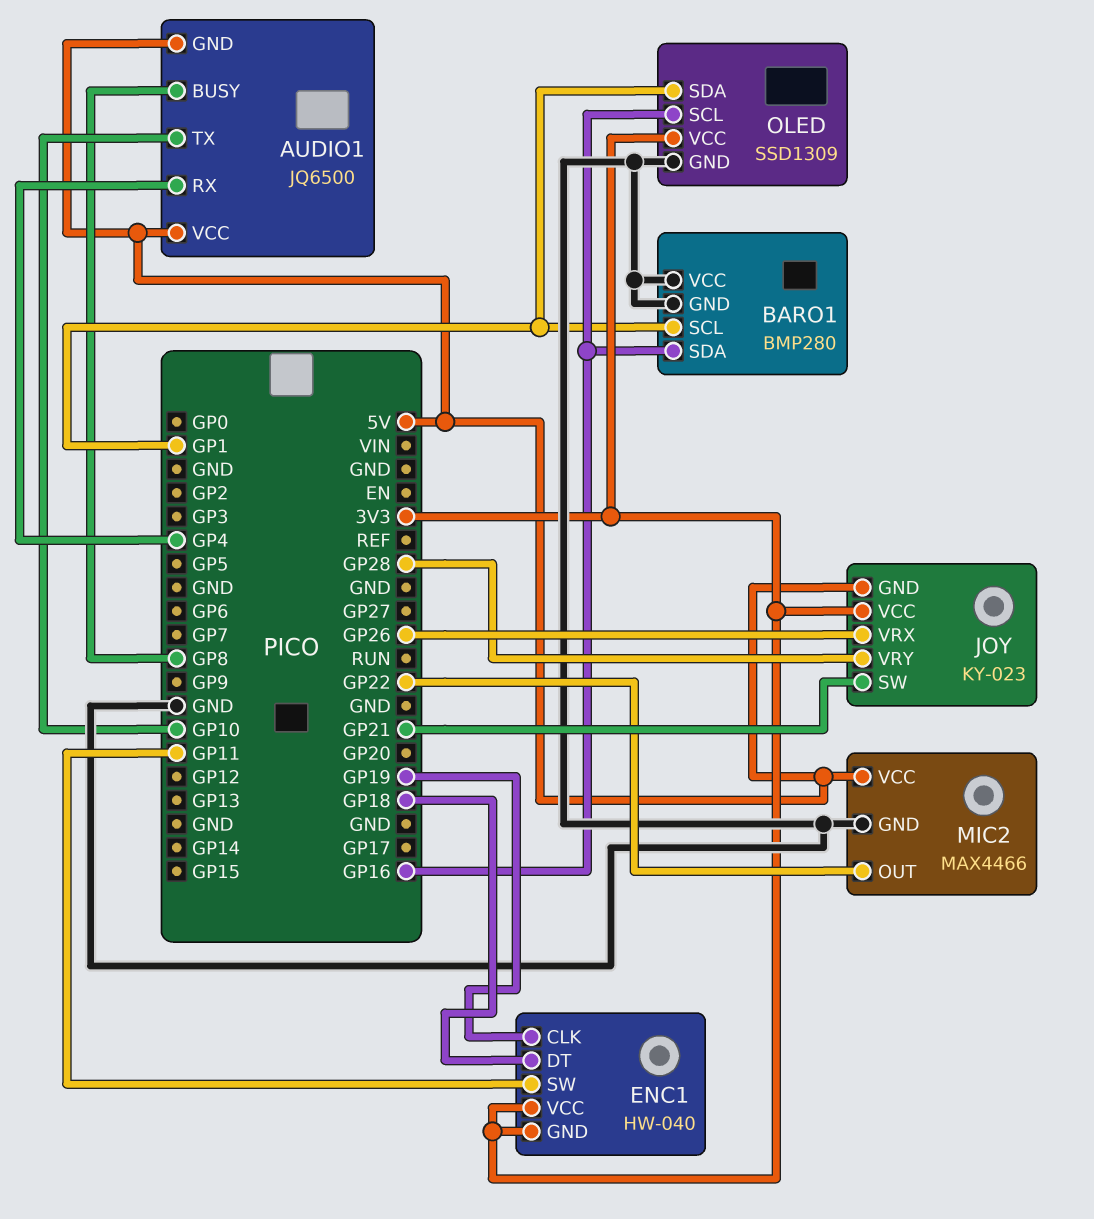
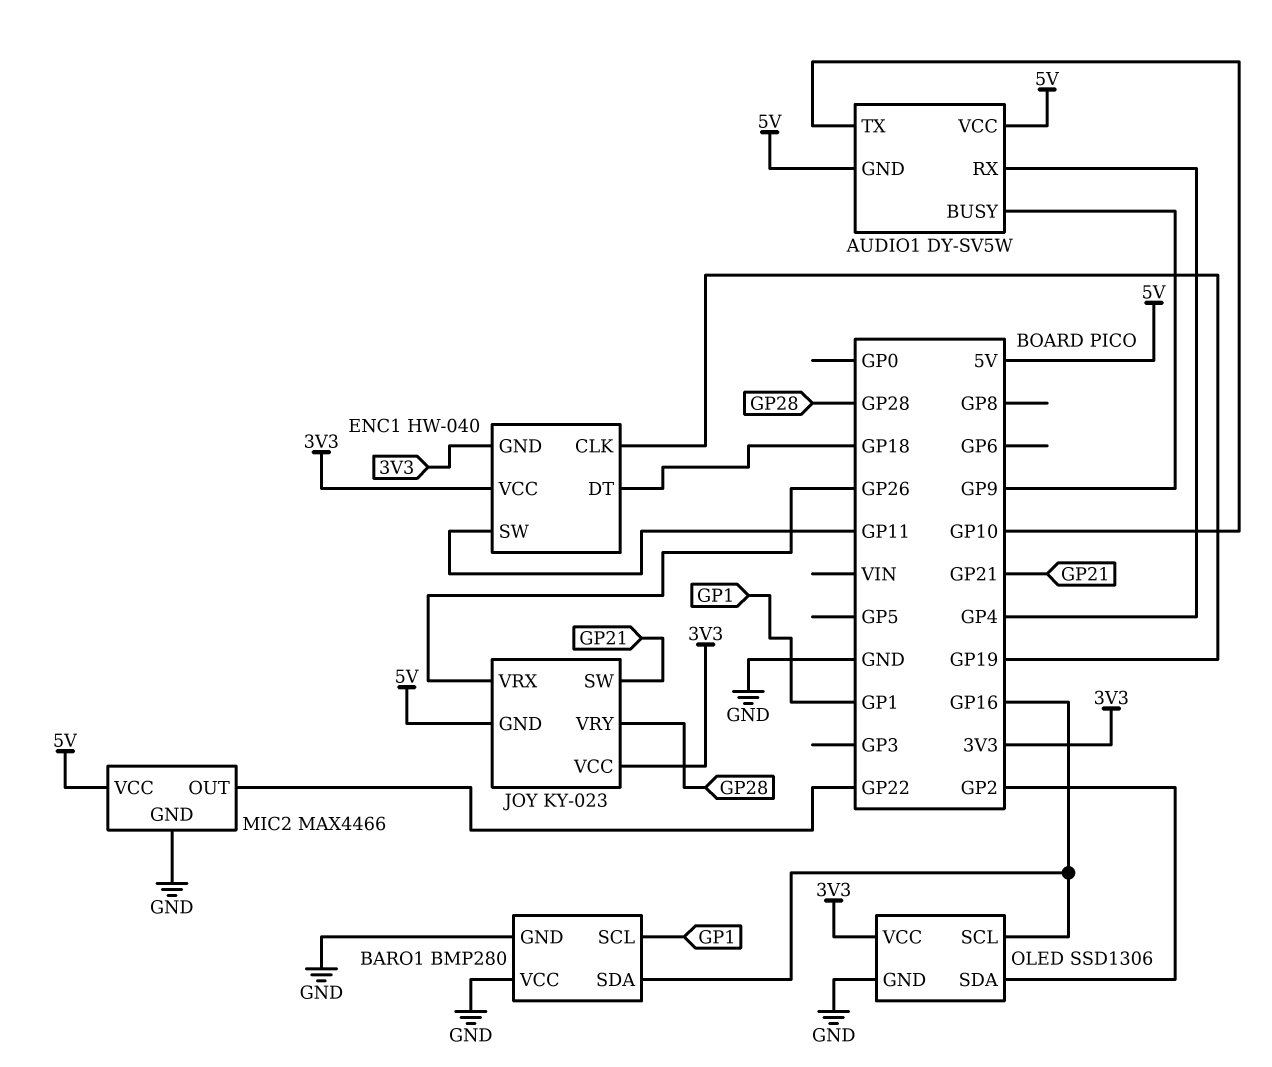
AUDIO1: JQ6500 -> DY-SV5W
AUDIO1 pin BUSY: GP8 -> GP9
OLED: SSD1309 -> SSD1306
OLED pin SDA: GP1 -> GP2

